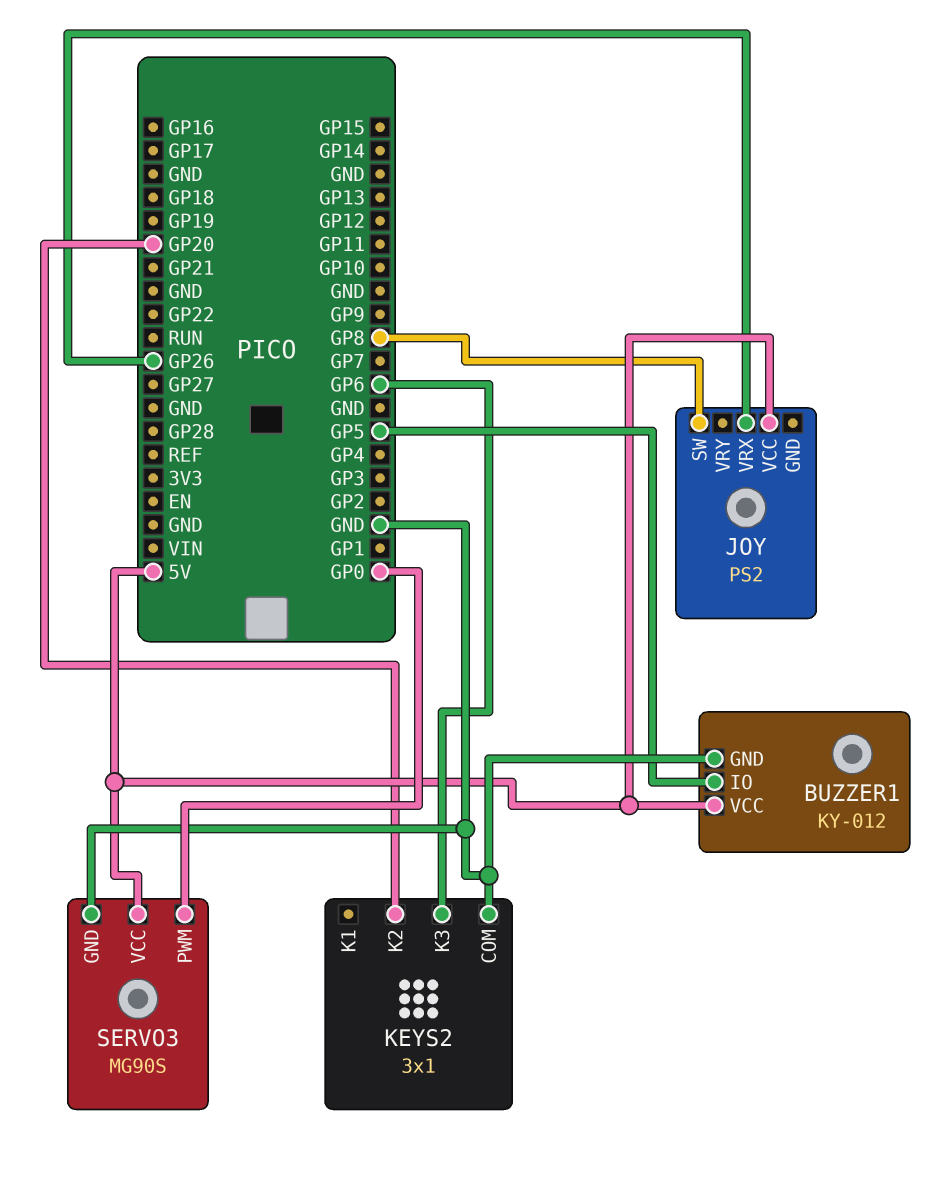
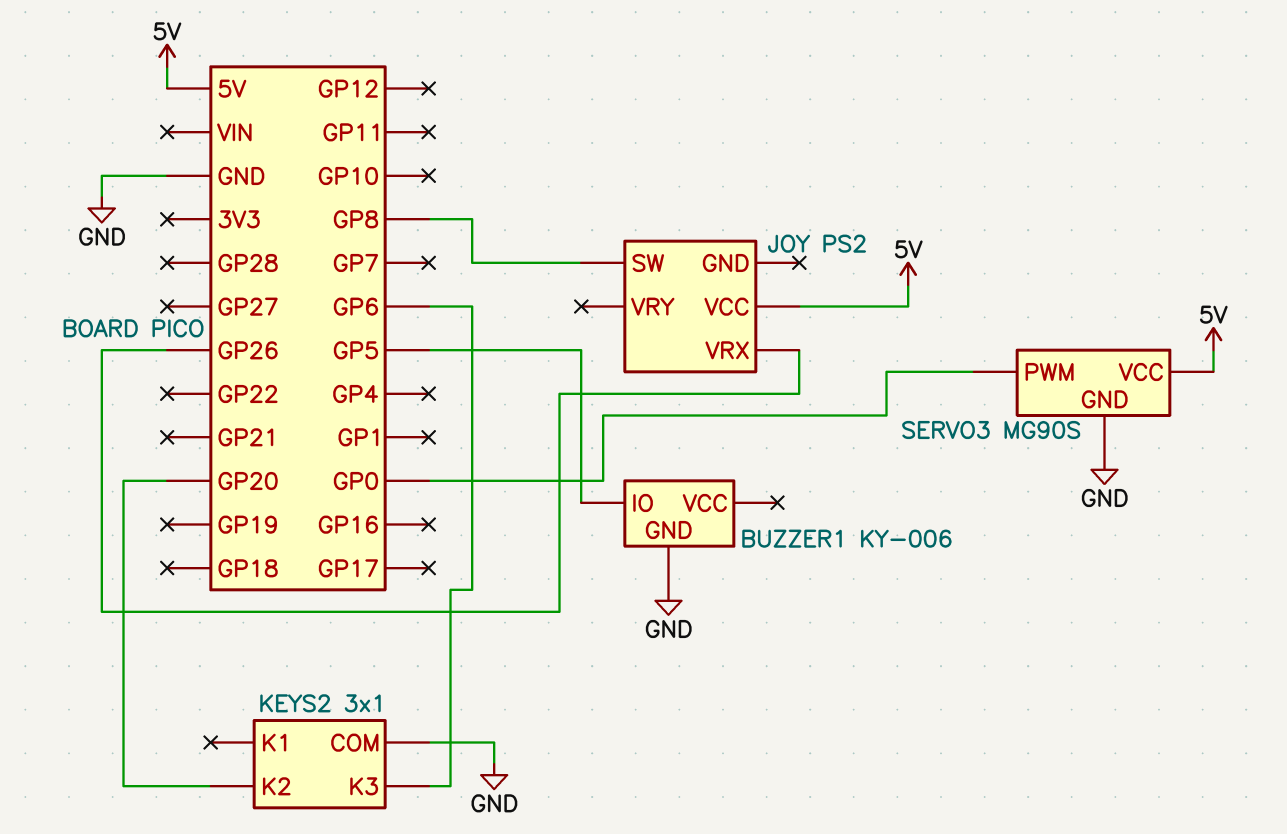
BUZZER1: KY-012 -> KY-006
BUZZER1 pin VCC: 5V -> none

